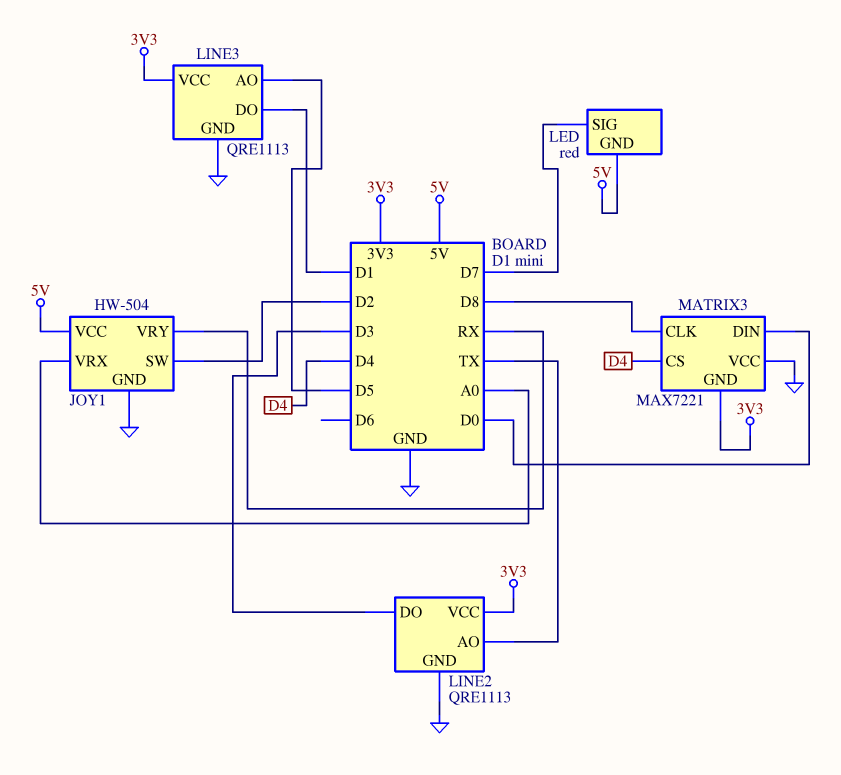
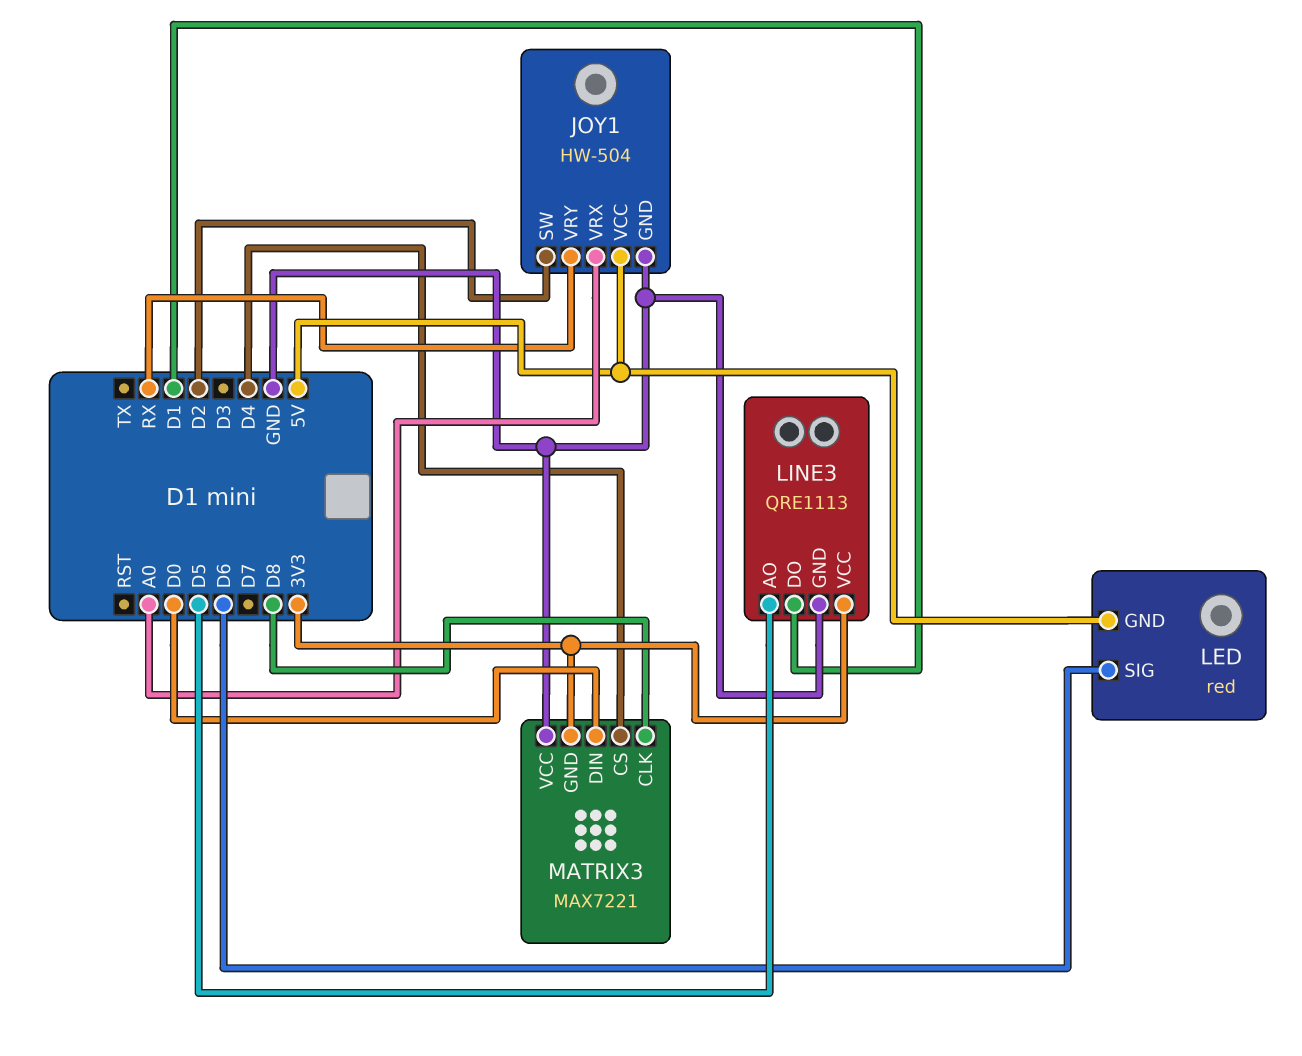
LED pin SIG: D7 -> D6
LINE2: QRE1113 -> none
LINE2 pin AO: TX -> none
LINE2 pin DO: D3 -> none
LINE2 pin GND: GND -> none
LINE2 pin VCC: 3V3 -> none

